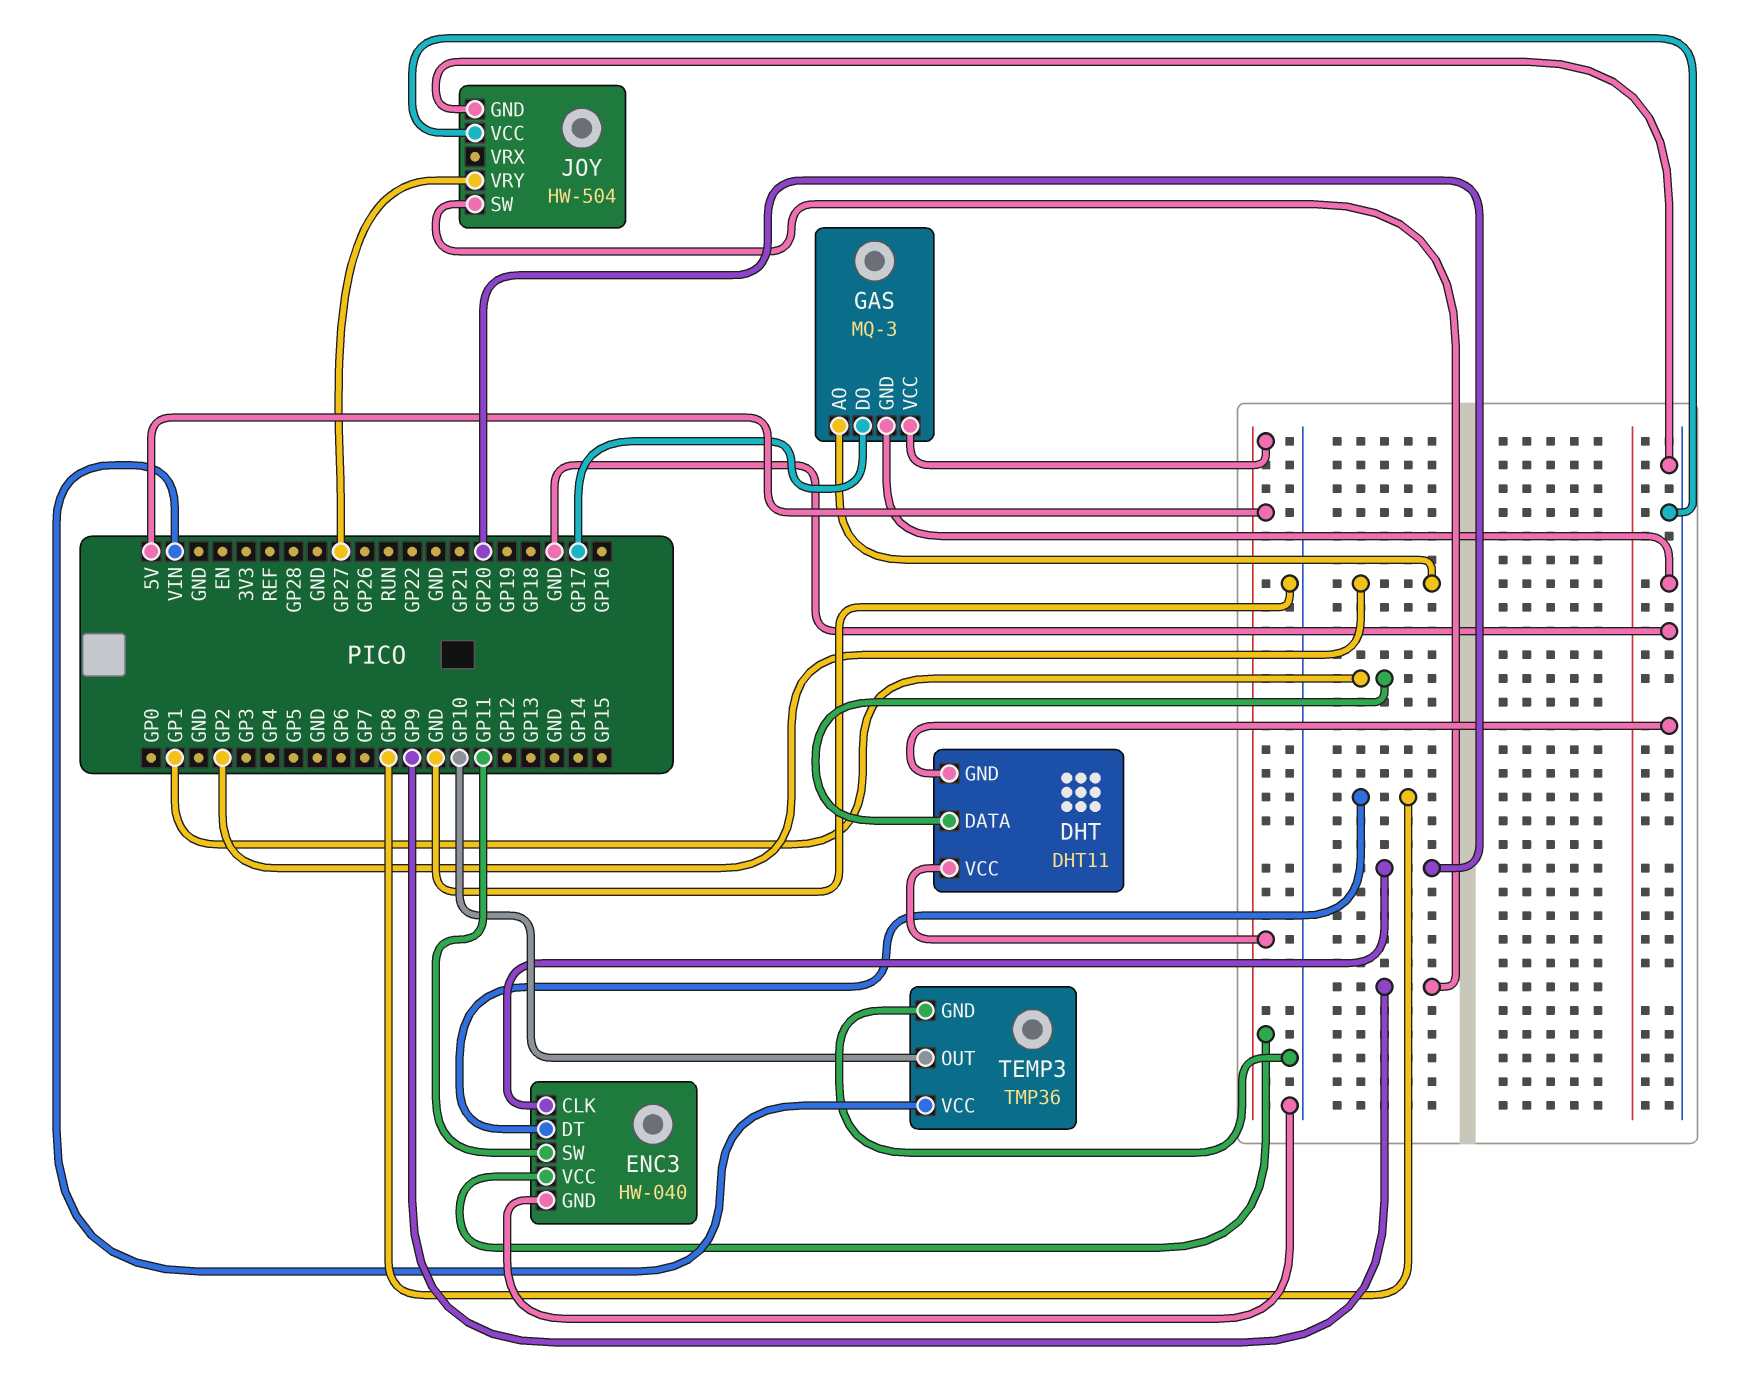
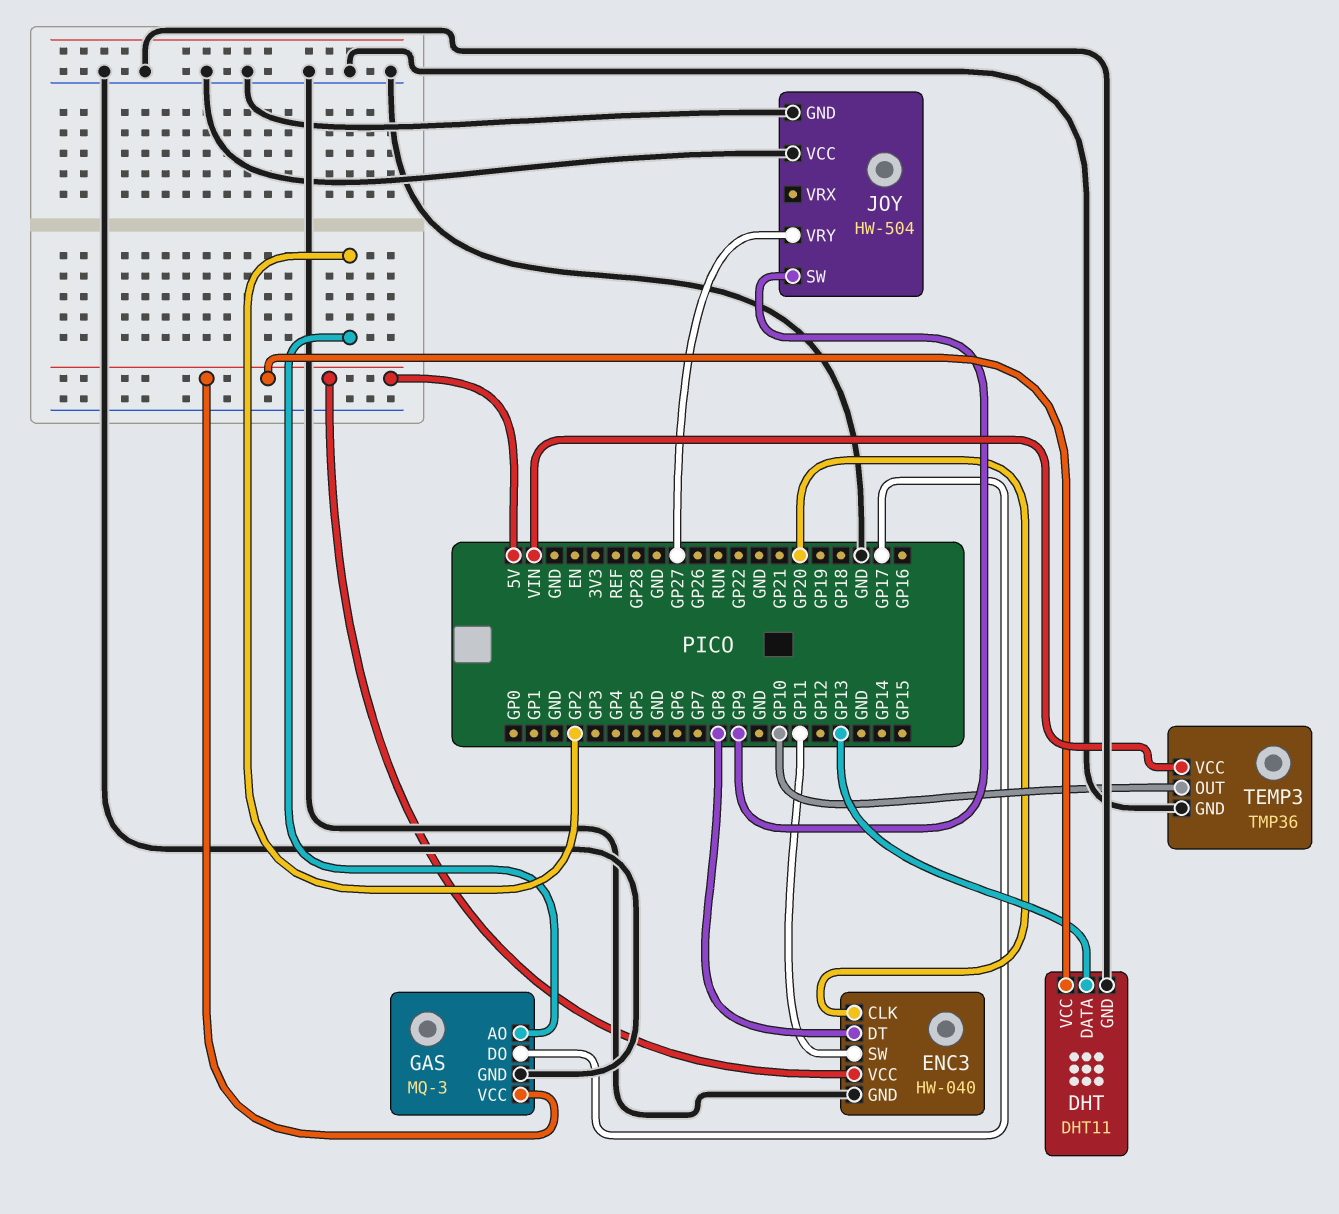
DHT pin DATA: GP1 -> GP13

